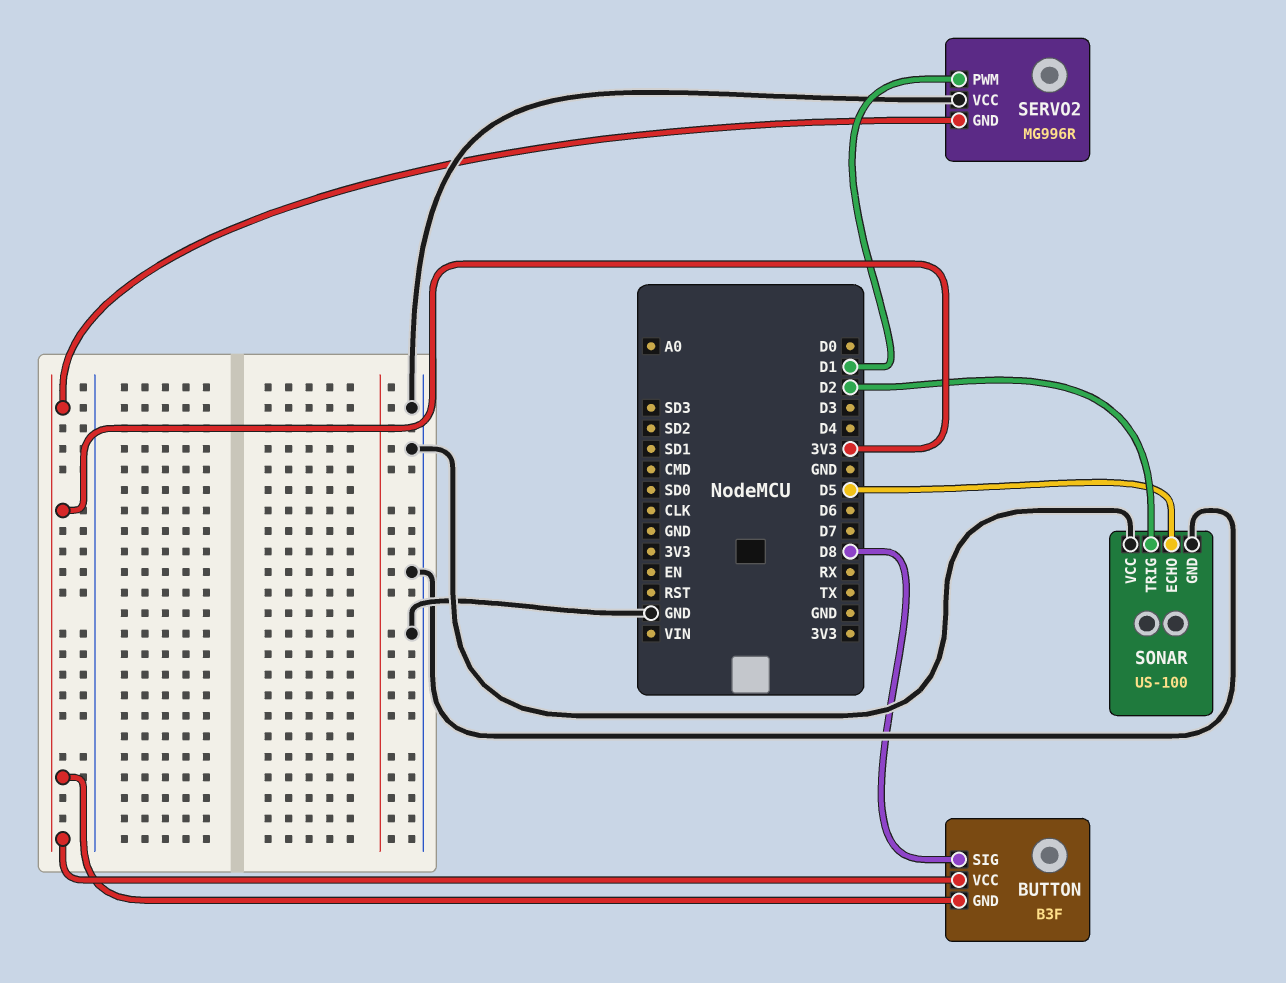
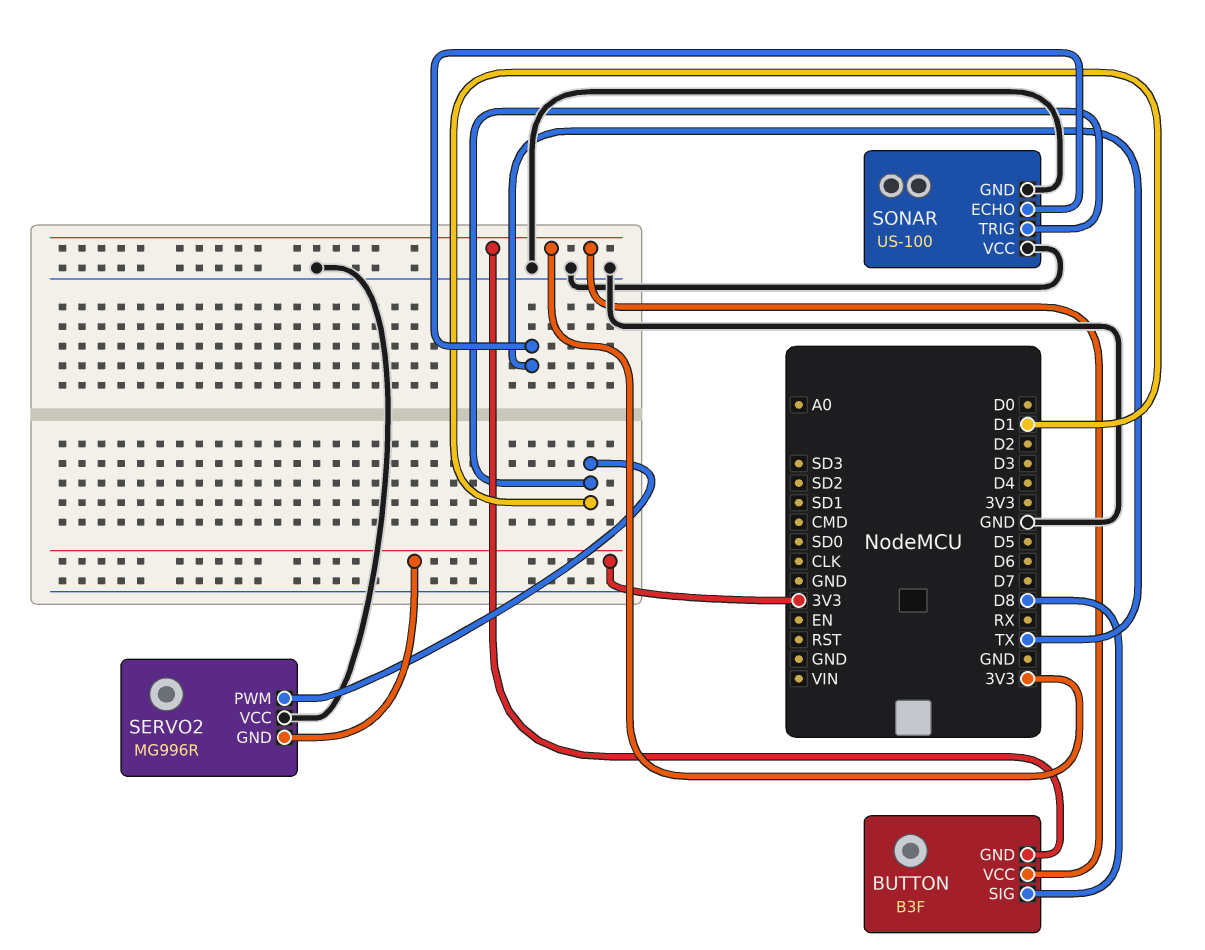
SONAR pin ECHO: D5 -> TX
SONAR pin TRIG: D2 -> D1

